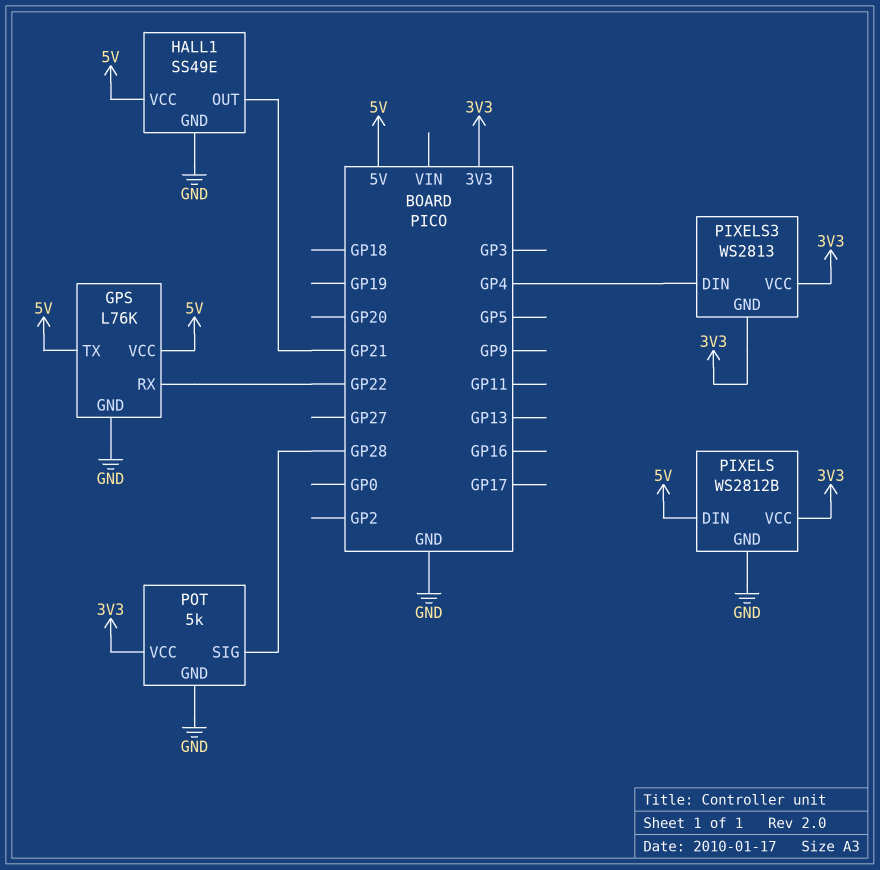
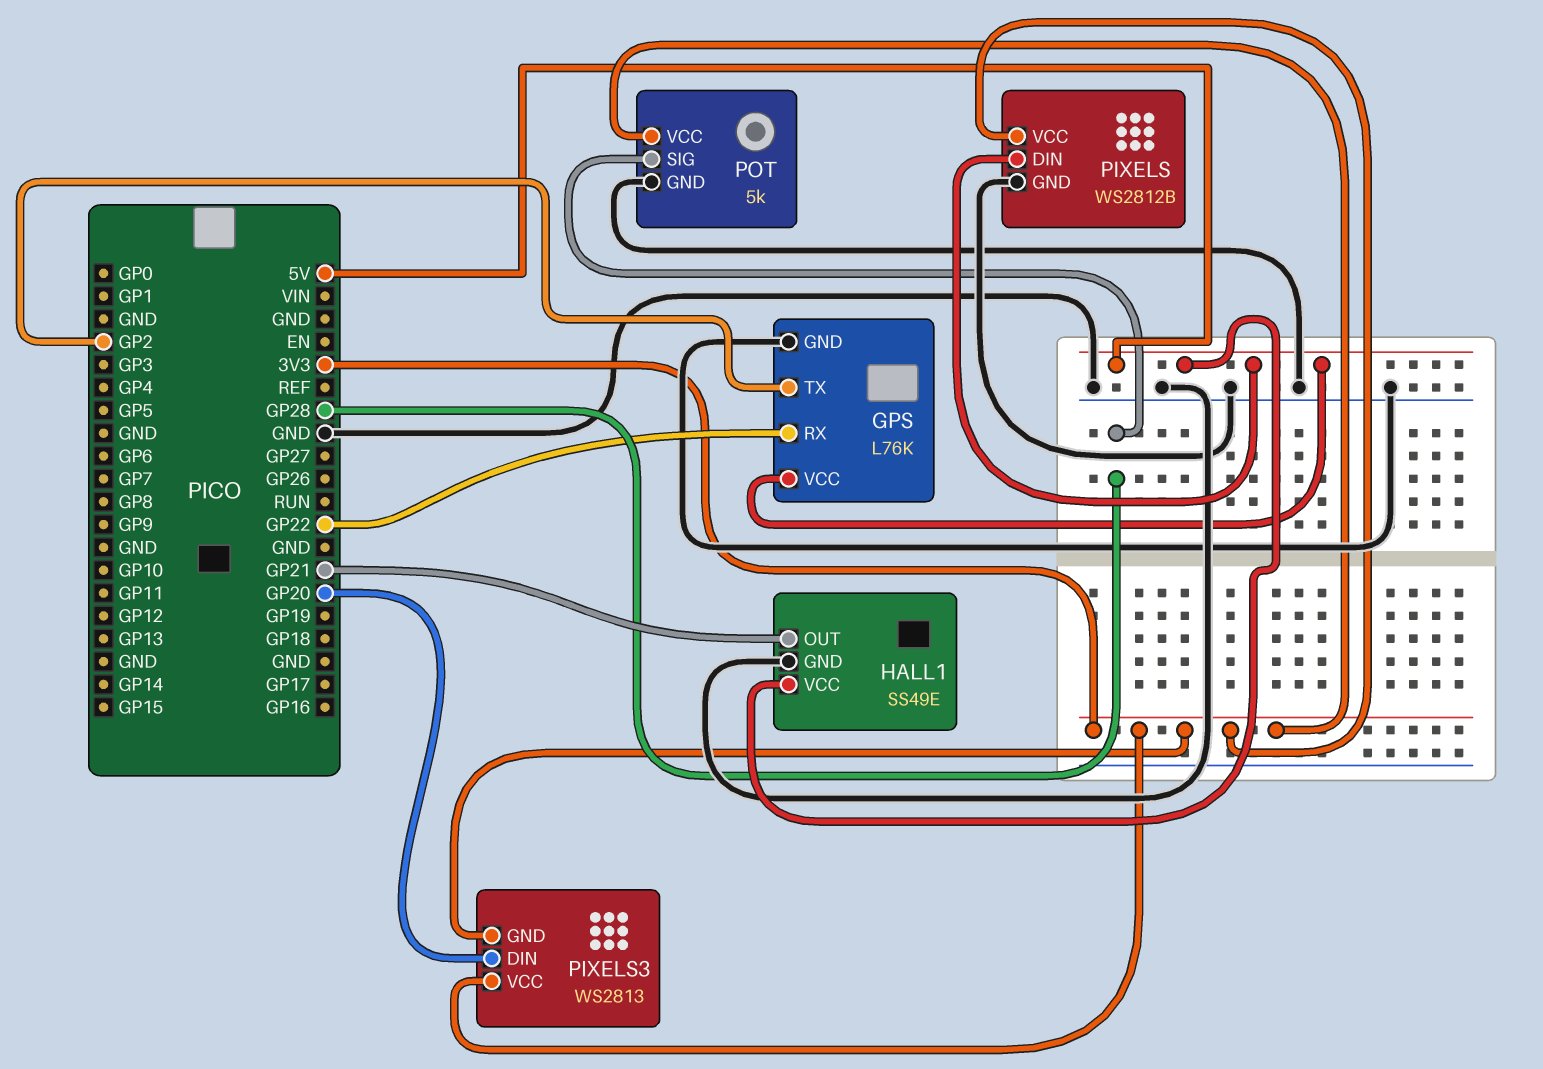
GPS pin TX: 5V -> GP2
PIXELS3 pin DIN: GP4 -> GP20

